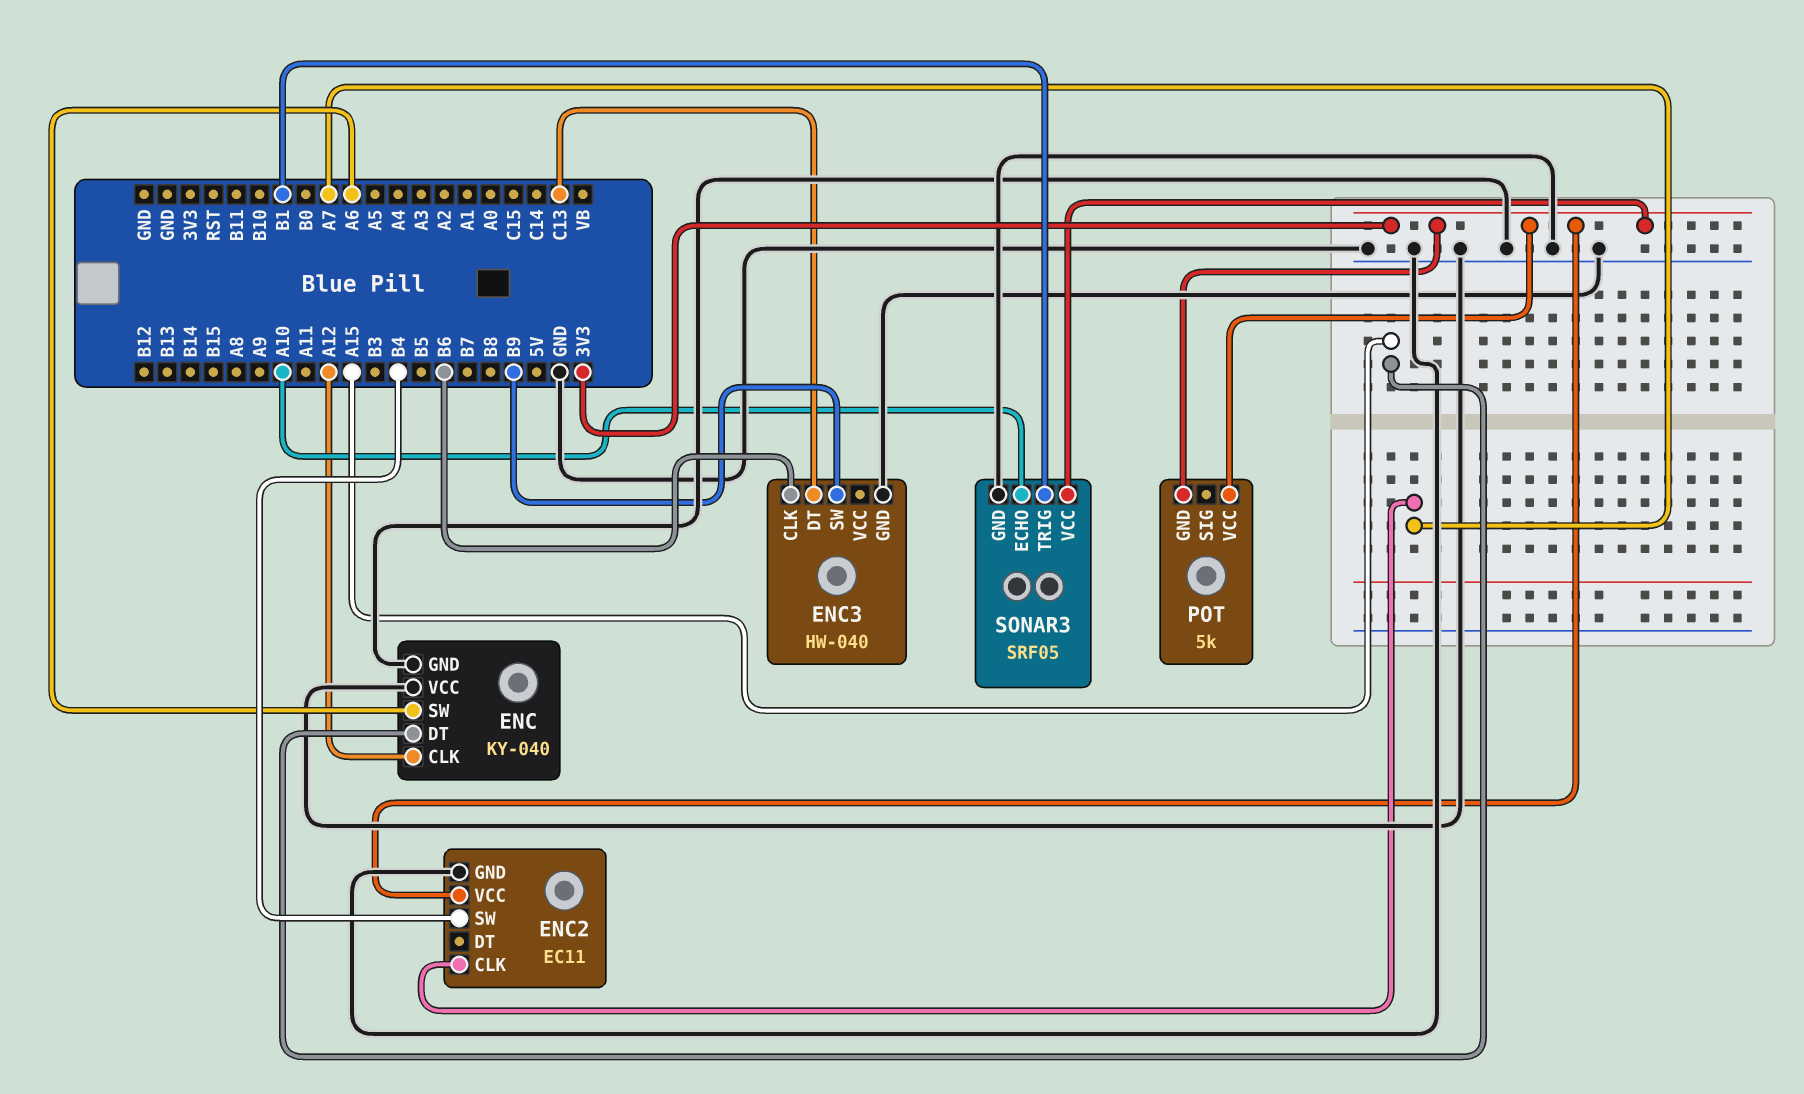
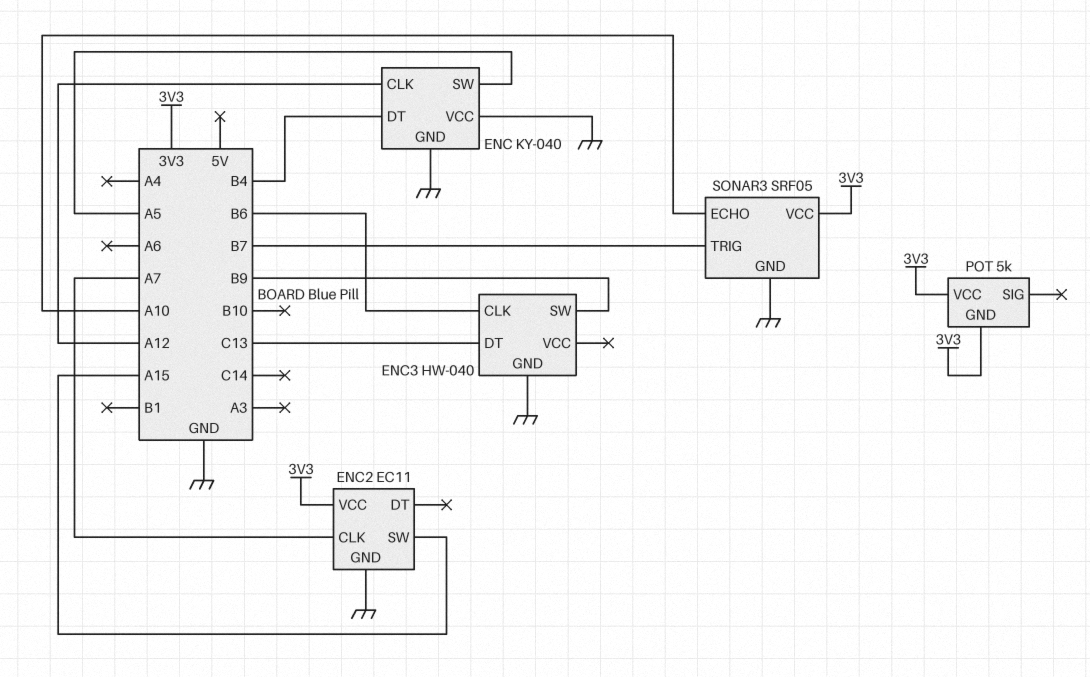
ENC pin DT: A15 -> B4
ENC pin SW: A6 -> A5
ENC2 pin SW: B4 -> A15
SONAR3 pin TRIG: B1 -> B7

